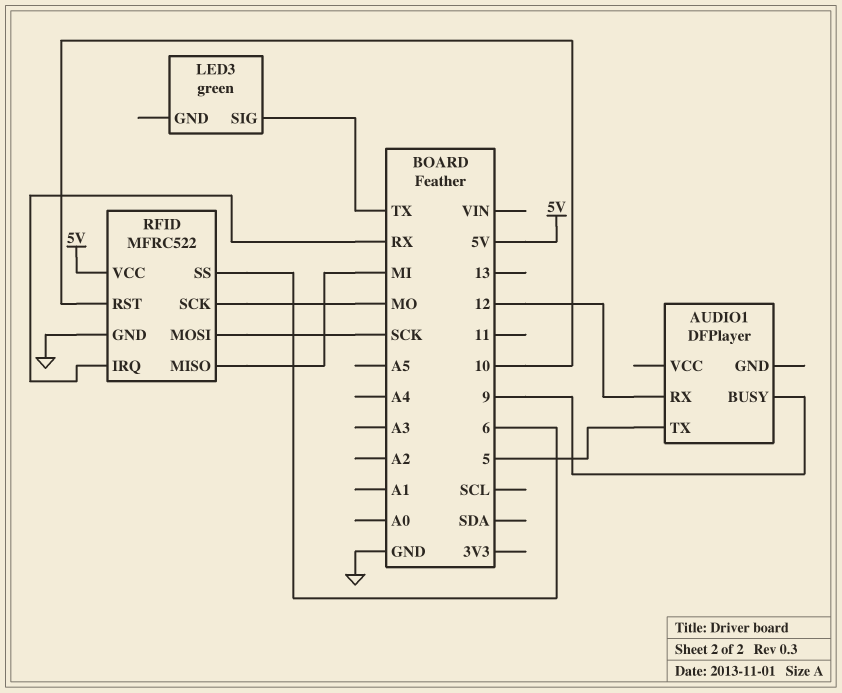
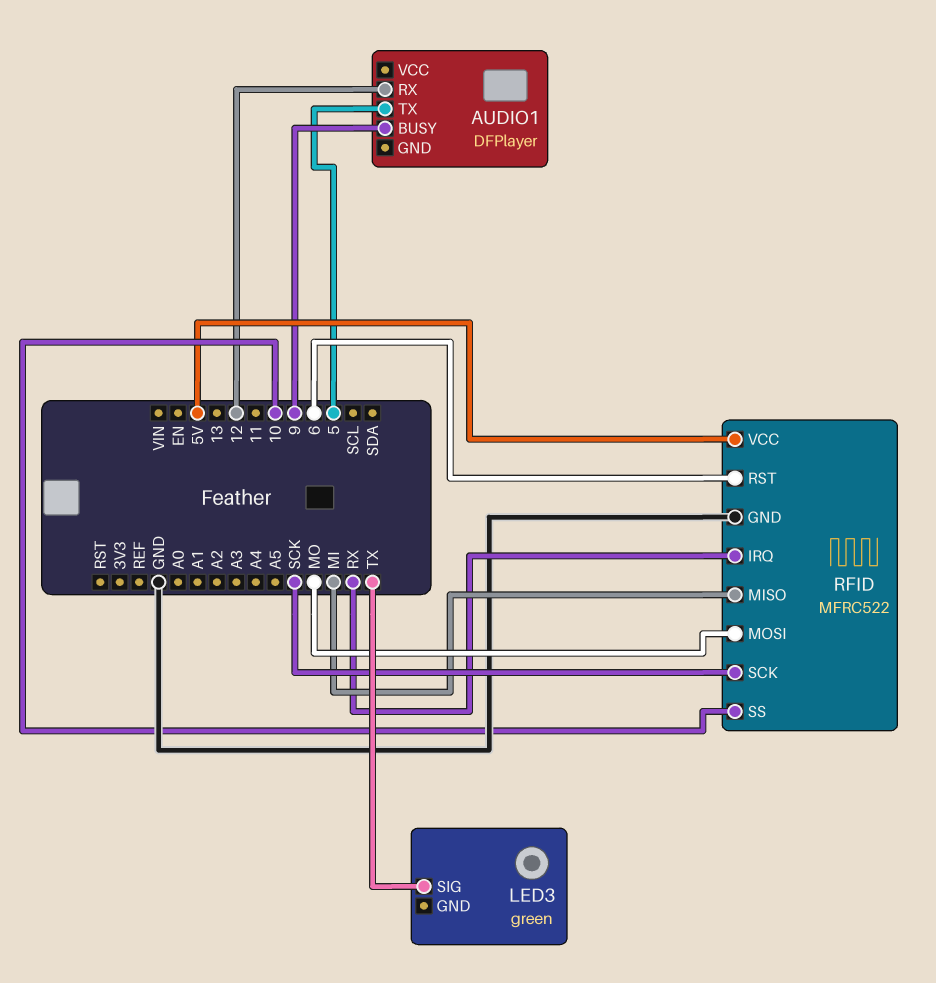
RFID pin MOSI: SCK -> MO
RFID pin RST: 10 -> 6
RFID pin SCK: MO -> SCK
RFID pin SS: 6 -> 10

